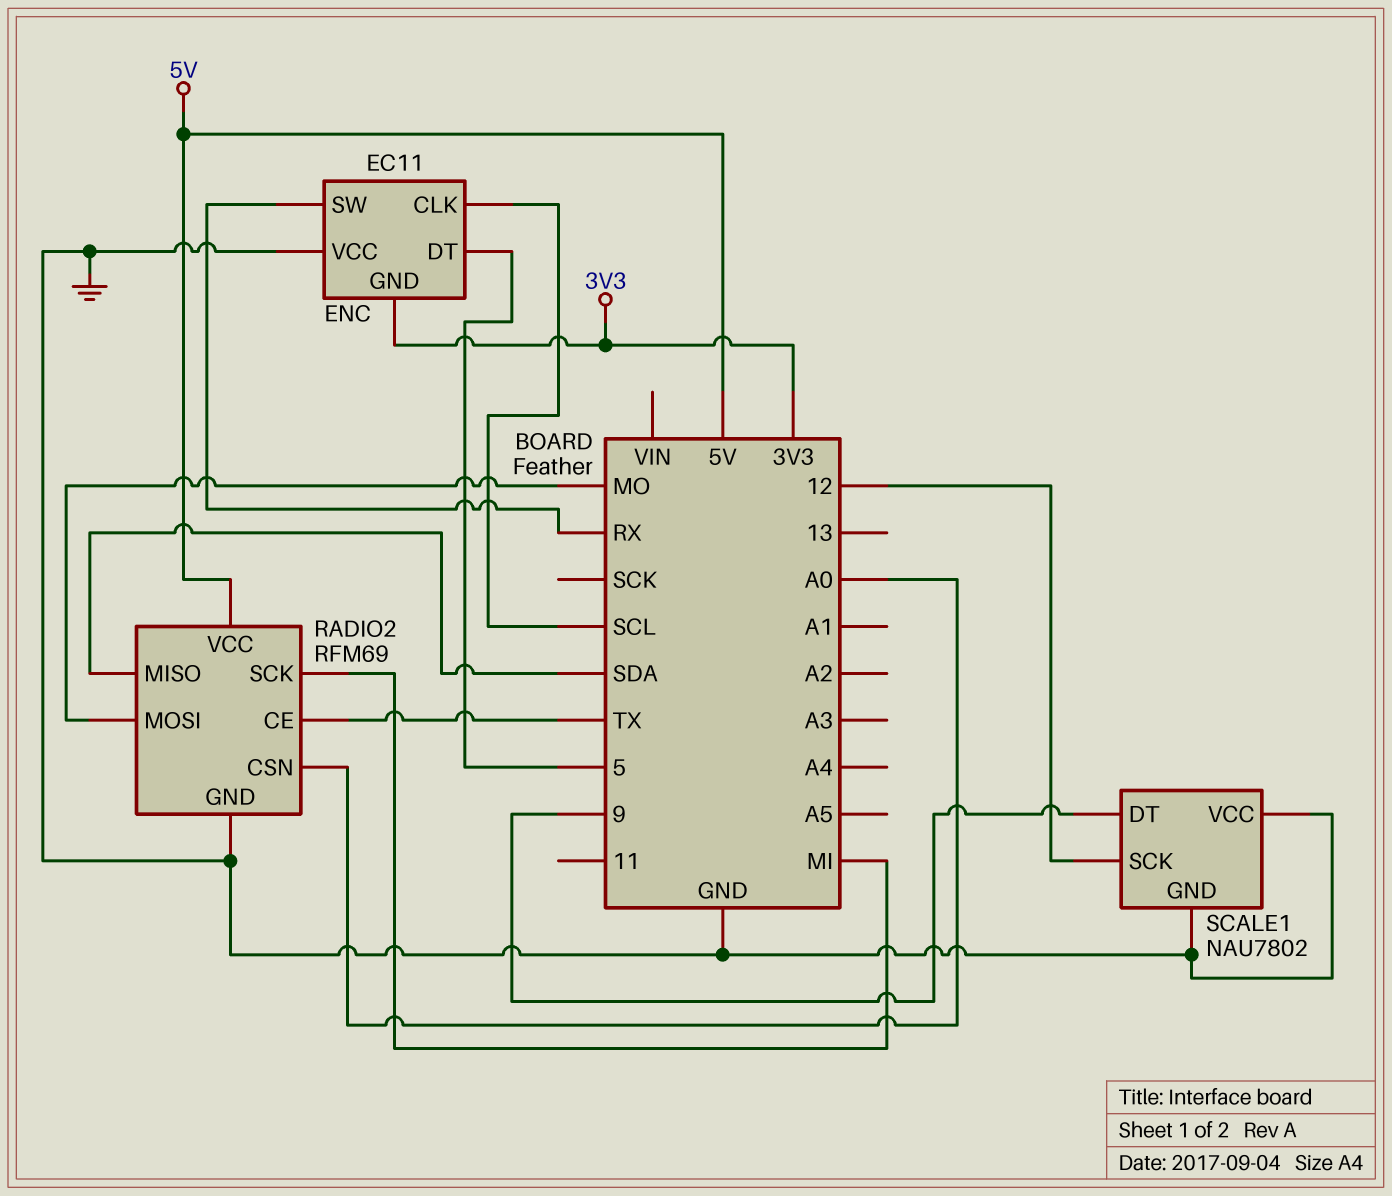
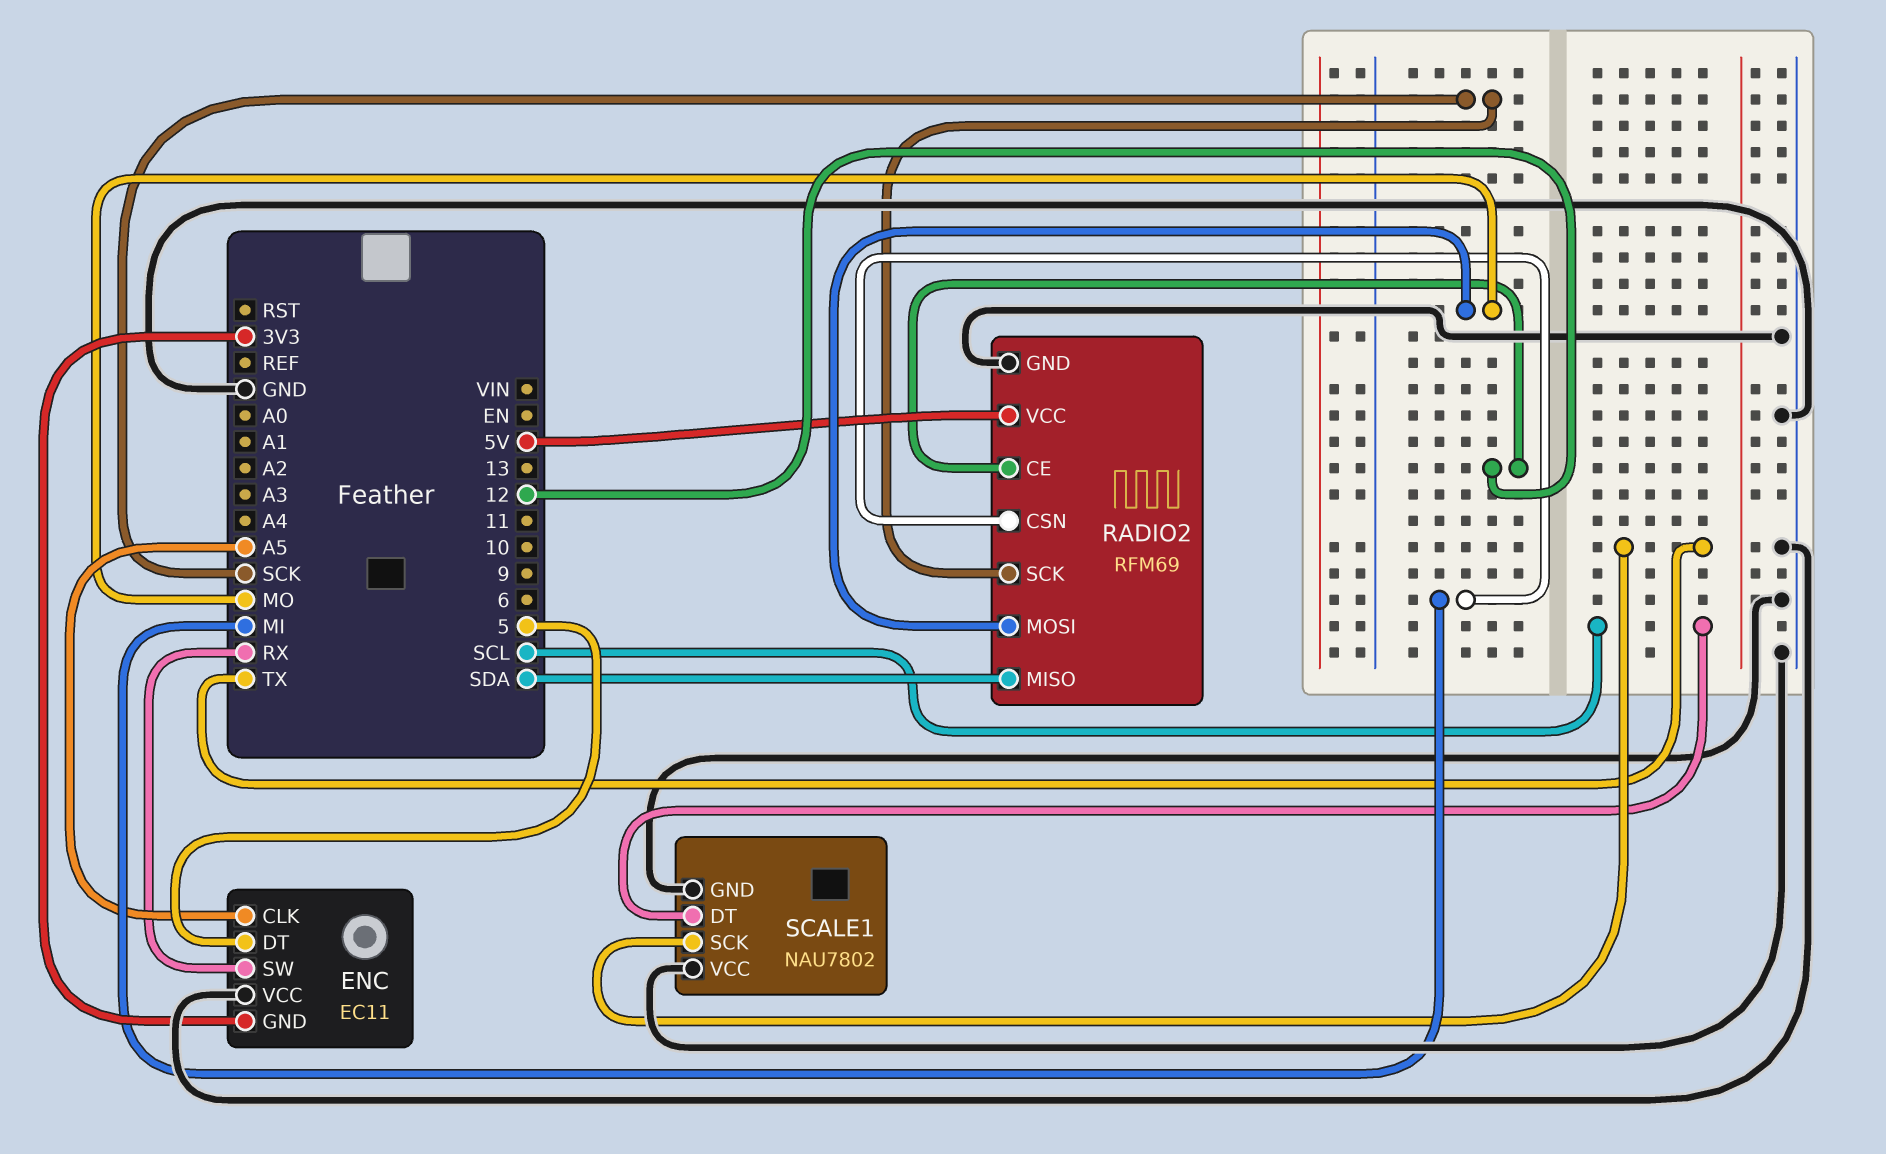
ENC pin CLK: SCL -> A5
RADIO2 pin CE: TX -> 12
RADIO2 pin CSN: A0 -> MI
RADIO2 pin SCK: MI -> SCK
SCALE1 pin DT: 9 -> SCL
SCALE1 pin SCK: 12 -> TX

